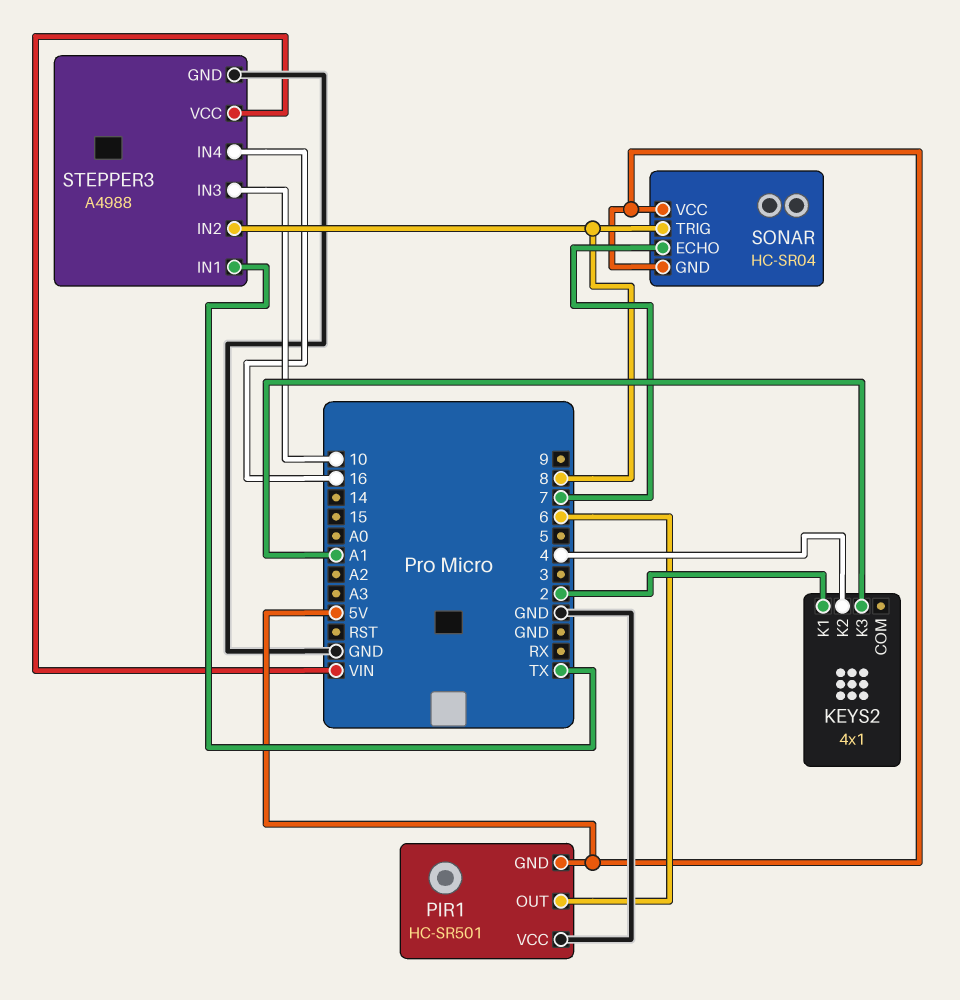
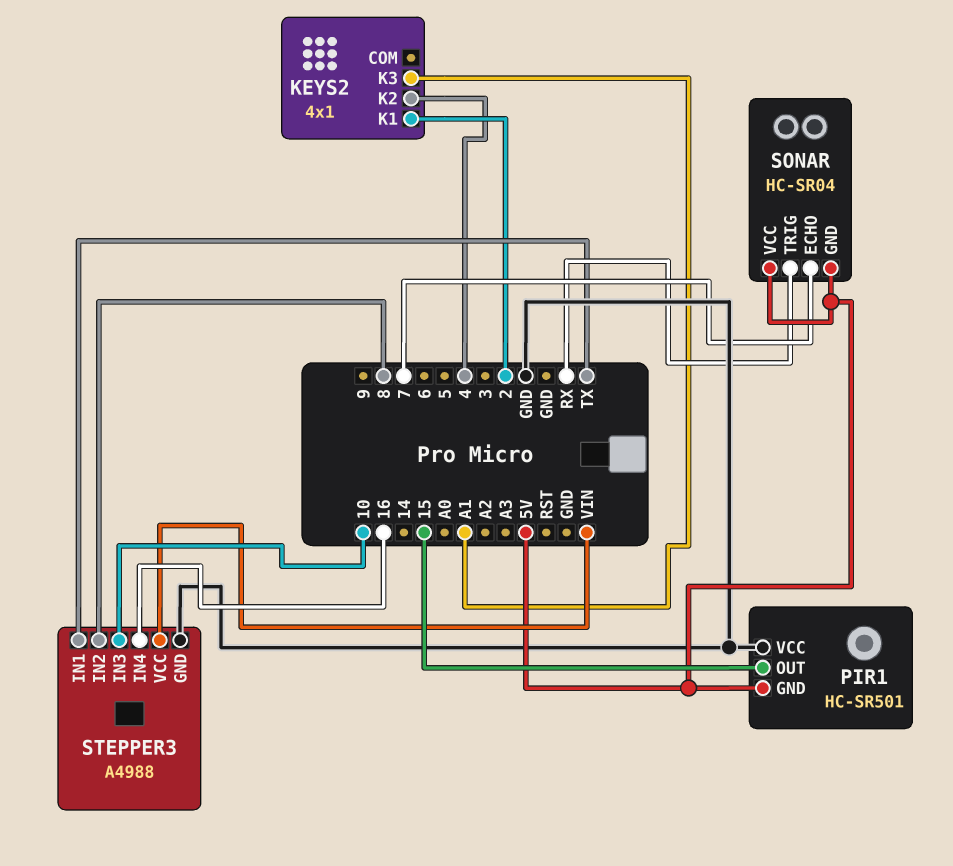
PIR1 pin OUT: 6 -> 15
SONAR pin TRIG: 8 -> RX

